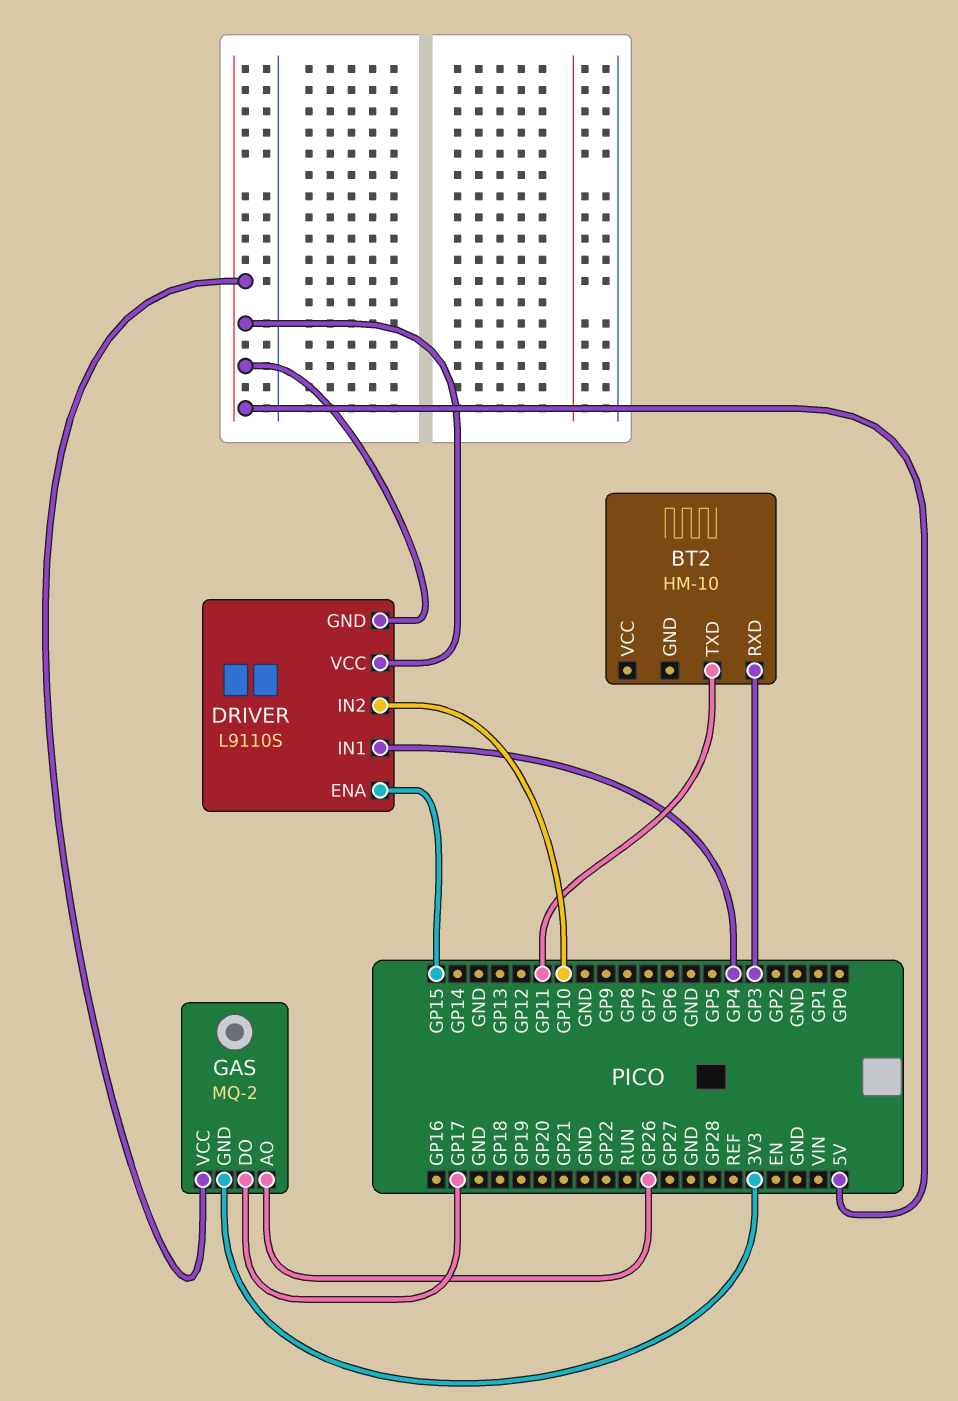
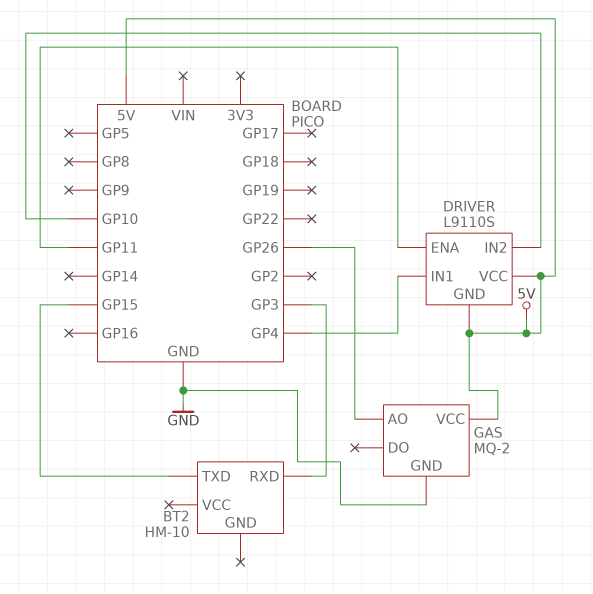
BT2 pin TXD: GP11 -> GP15
DRIVER pin ENA: GP15 -> GP11
GAS pin DO: GP17 -> none
GAS pin GND: 3V3 -> GND

